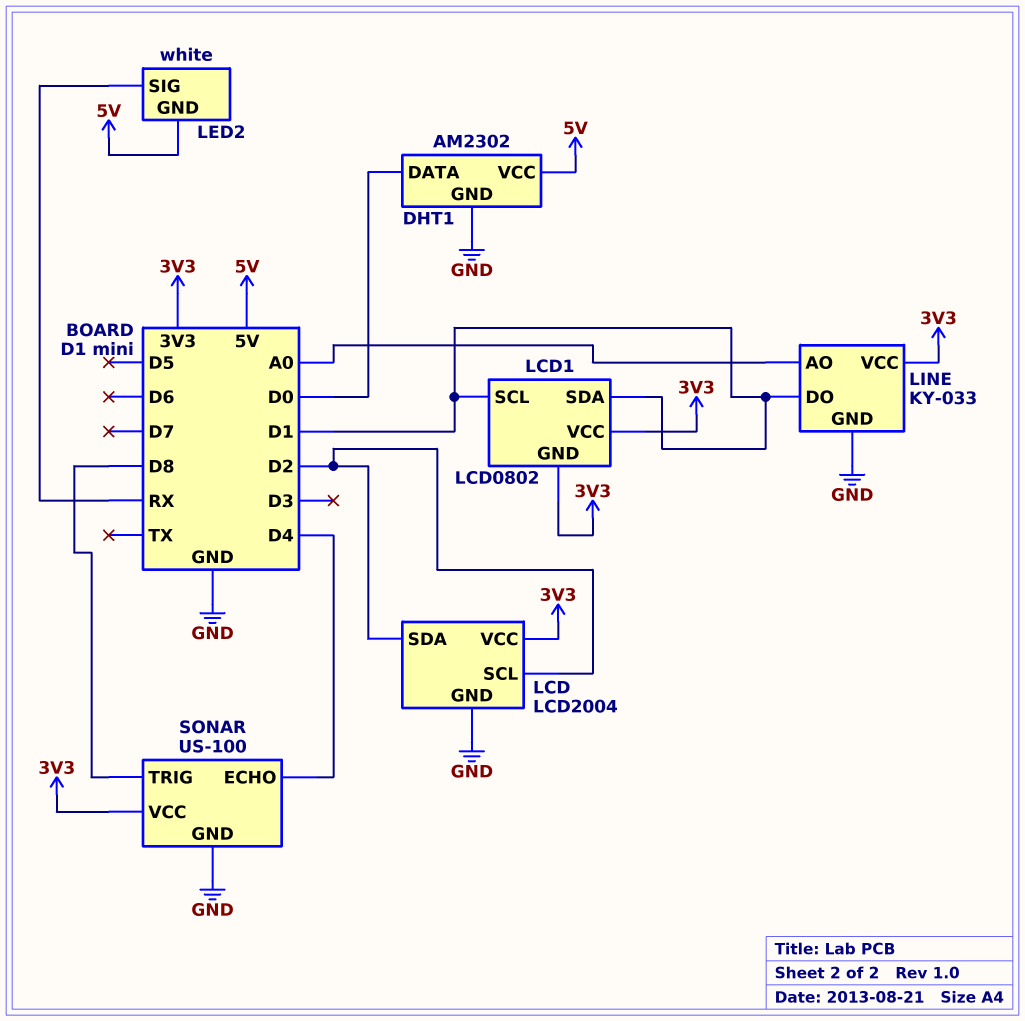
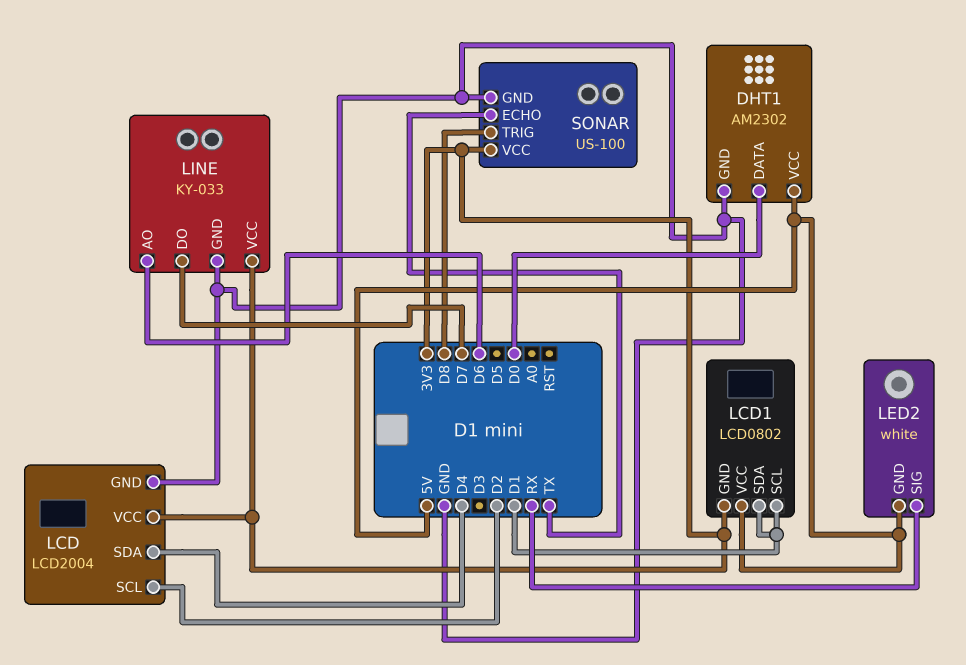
LCD pin SDA: D2 -> D4
LCD1 pin VCC: 3V3 -> 5V
LINE pin AO: A0 -> D6
LINE pin DO: D1 -> D7
SONAR pin ECHO: D4 -> TX

